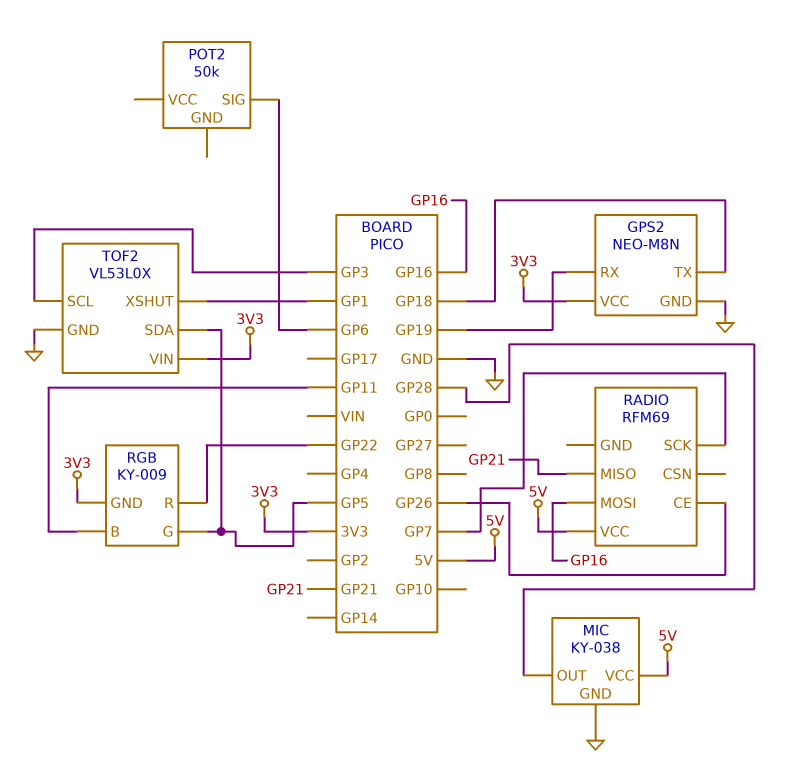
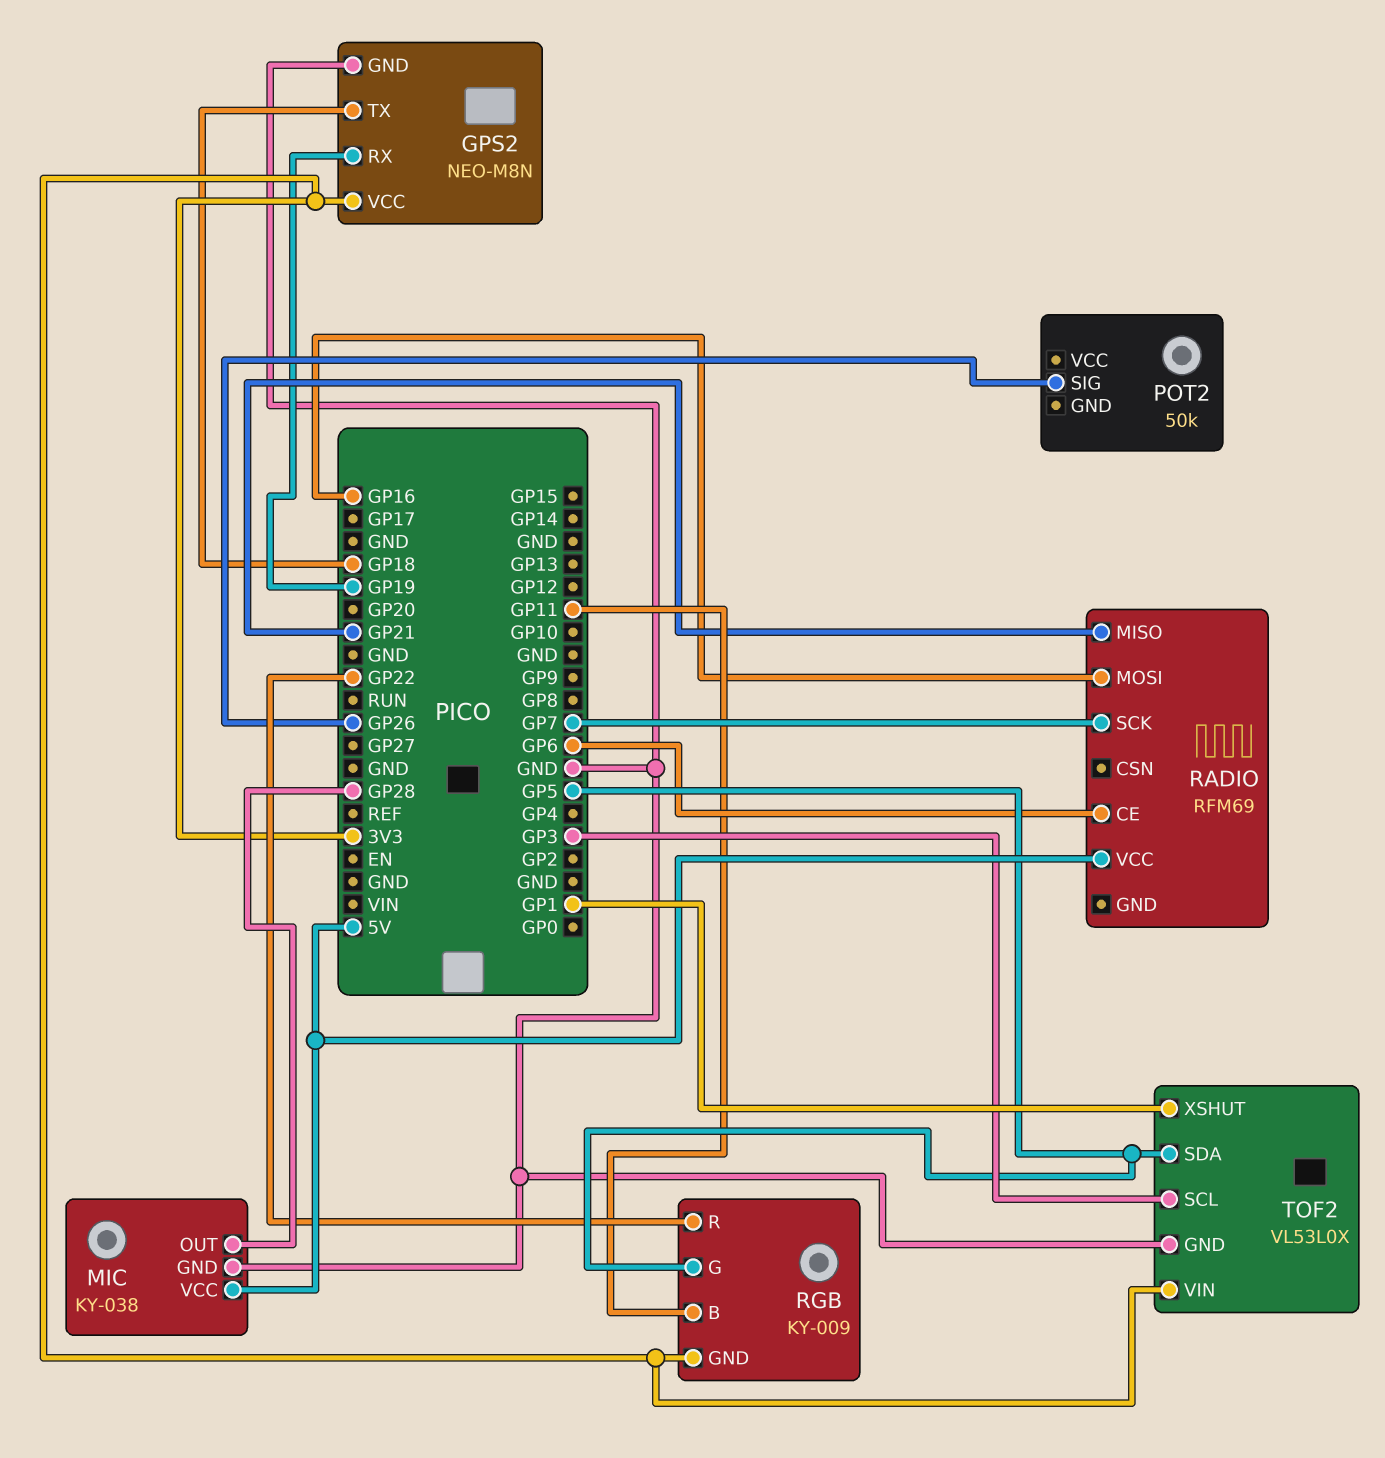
POT2 pin SIG: GP6 -> GP26
RADIO pin CE: GP26 -> GP6

